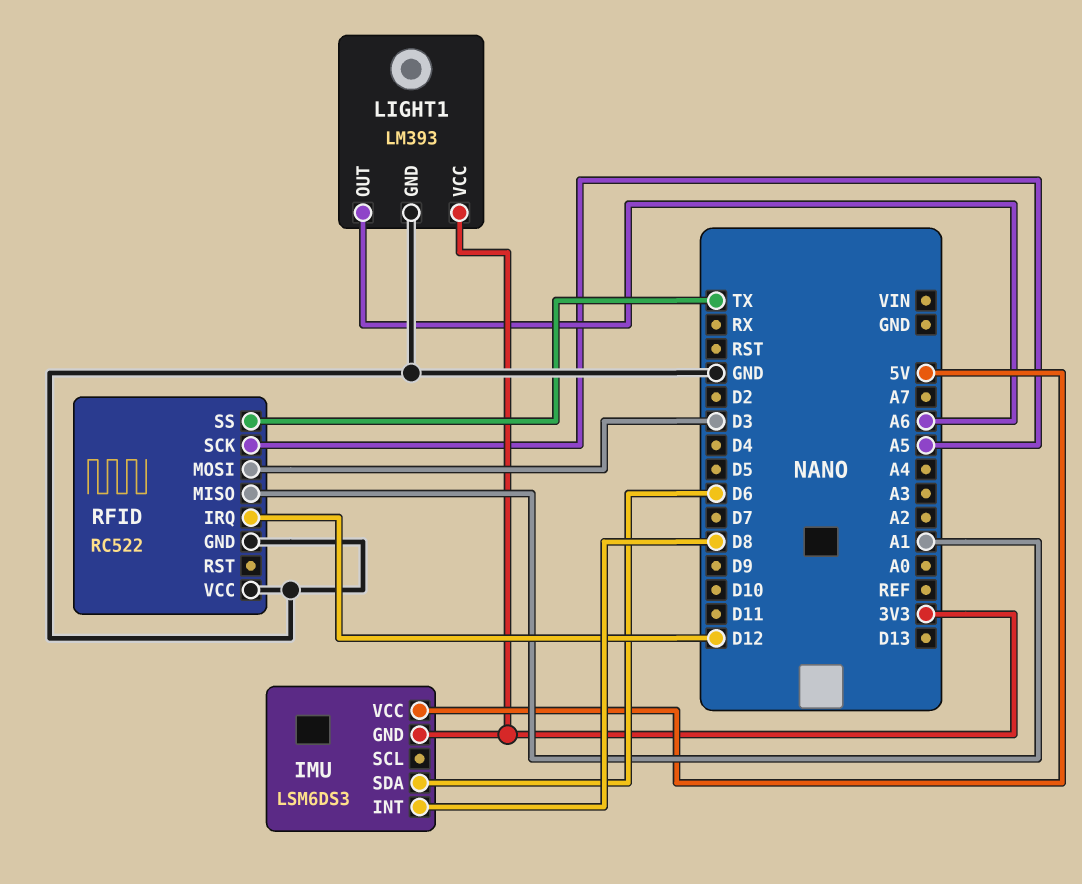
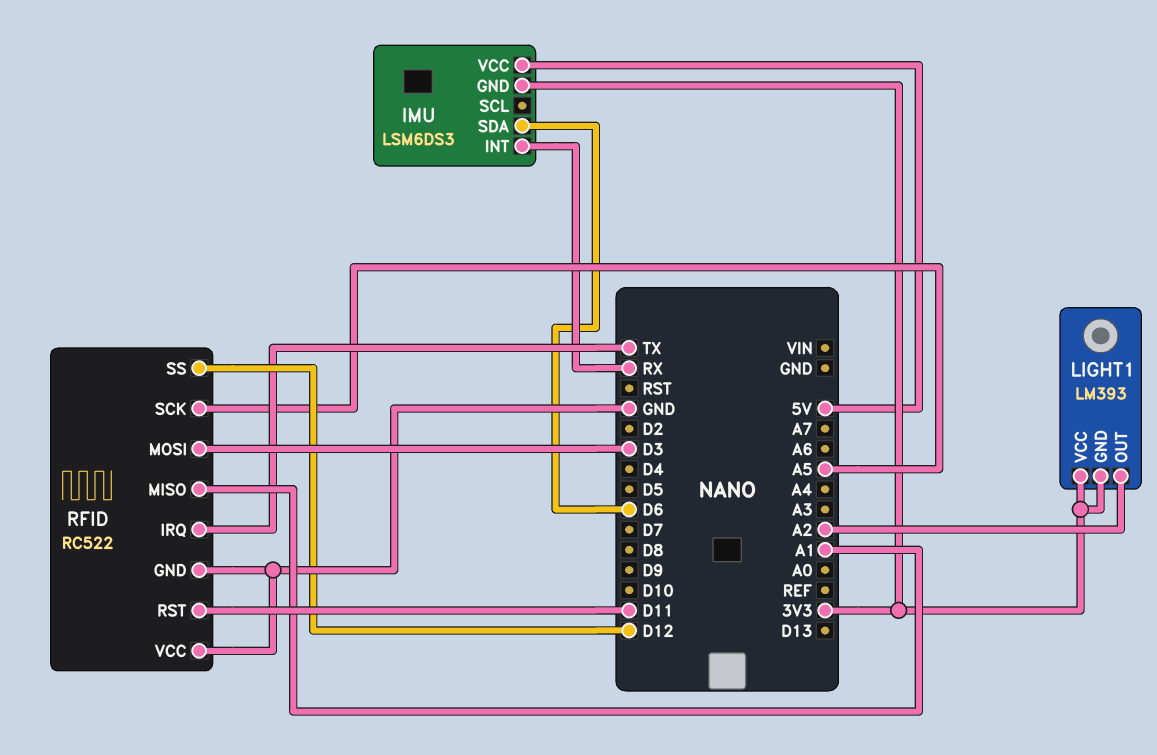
IMU pin INT: D8 -> RX
LIGHT1 pin GND: GND -> 3V3
LIGHT1 pin OUT: A6 -> A2
RFID pin IRQ: D12 -> TX
RFID pin RST: none -> D11
RFID pin SS: TX -> D12

